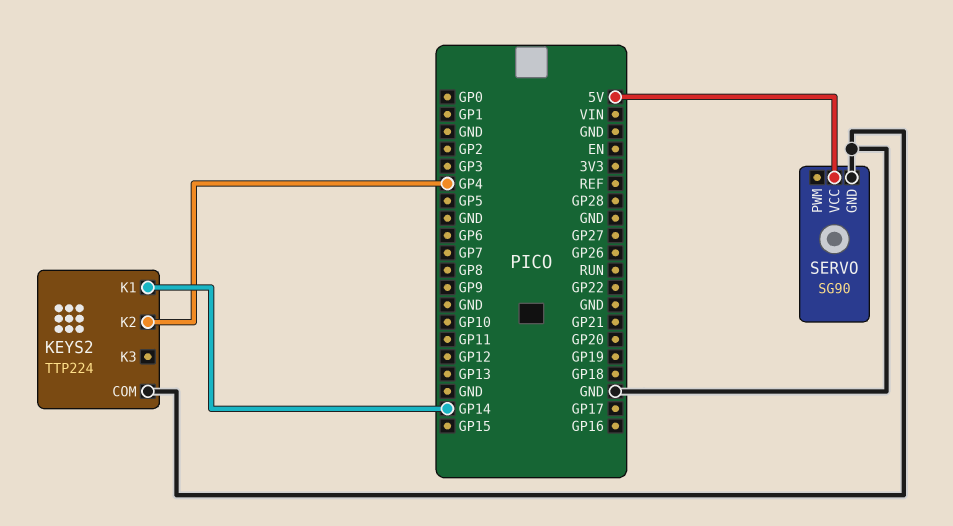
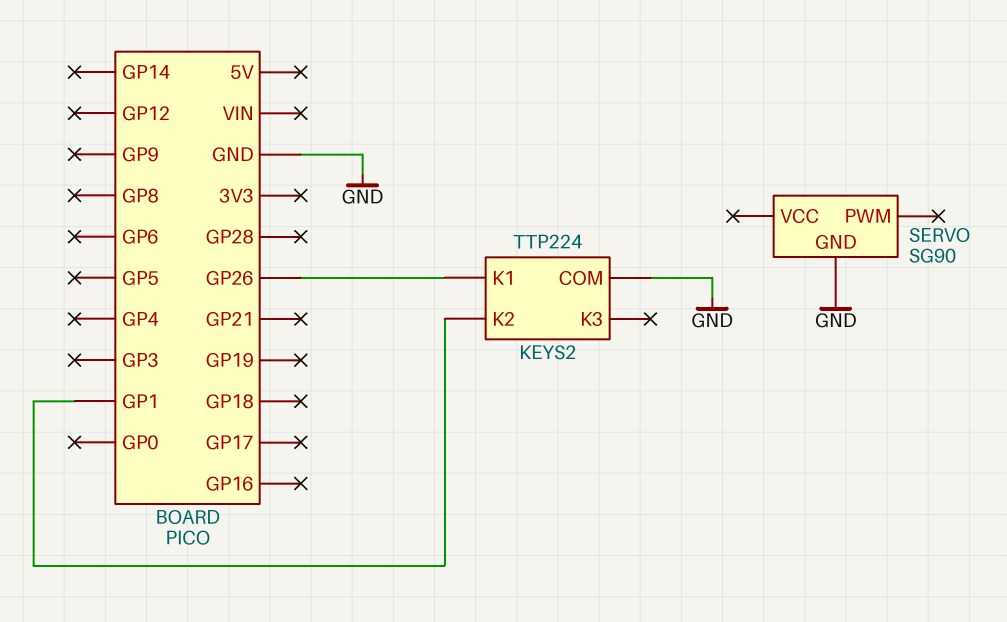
KEYS2 pin K1: GP14 -> GP26
KEYS2 pin K2: GP4 -> GP1
SERVO pin VCC: 5V -> none

